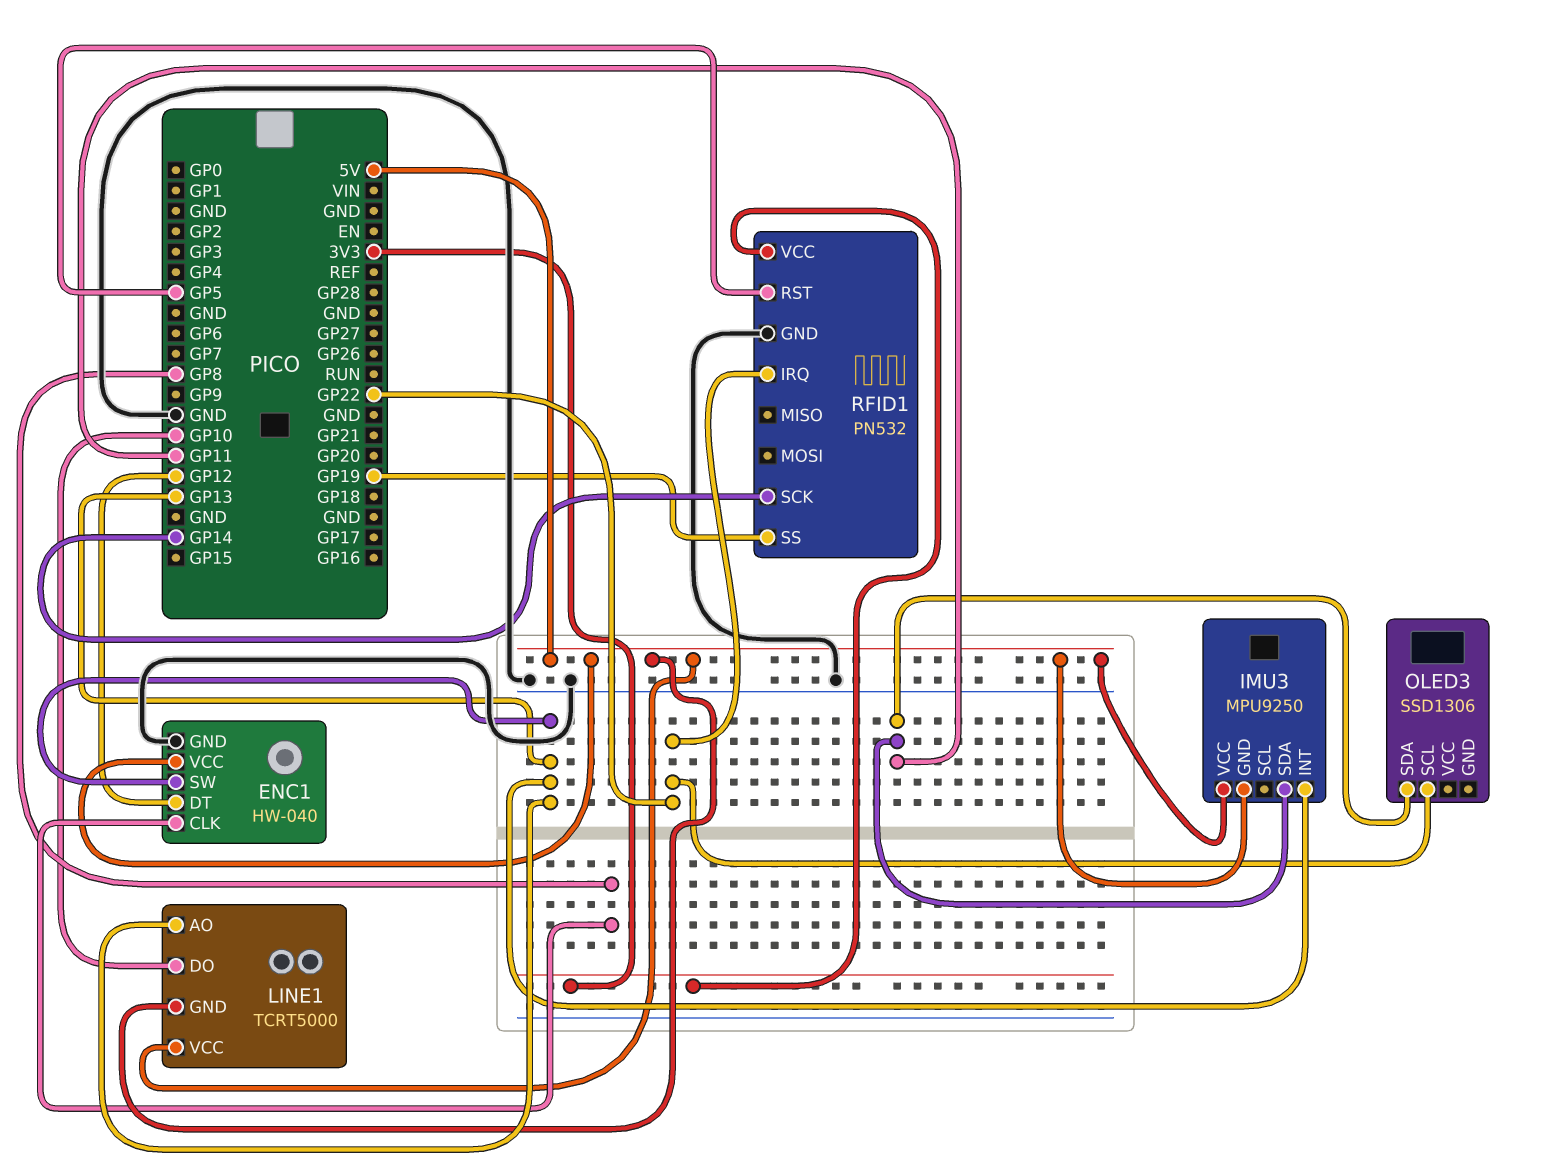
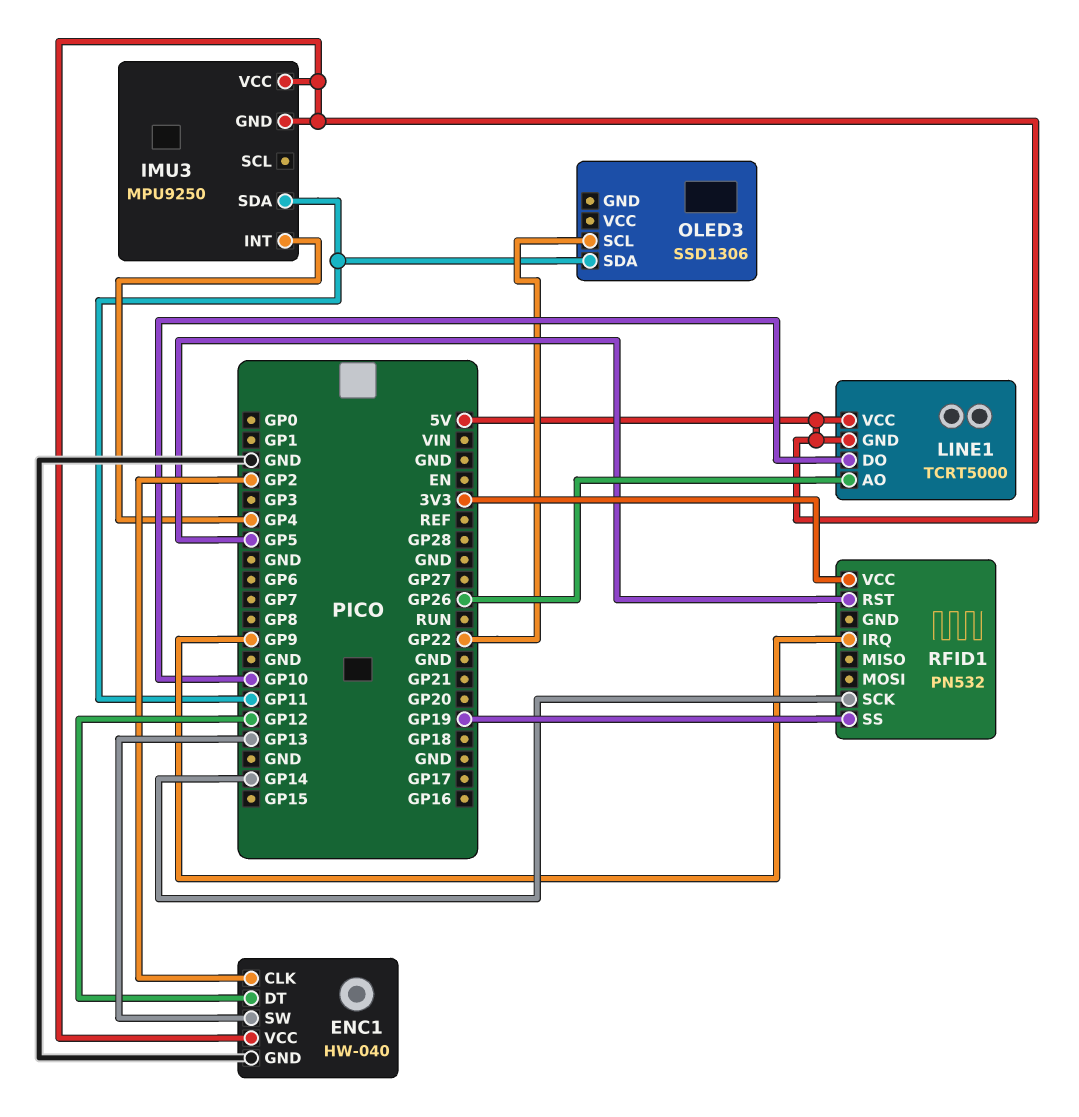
ENC1 pin CLK: GP8 -> GP2
IMU3 pin INT: GP13 -> GP4
LINE1 pin AO: GP13 -> GP26
RFID1 pin GND: GND -> none
RFID1 pin IRQ: GP22 -> GP9

